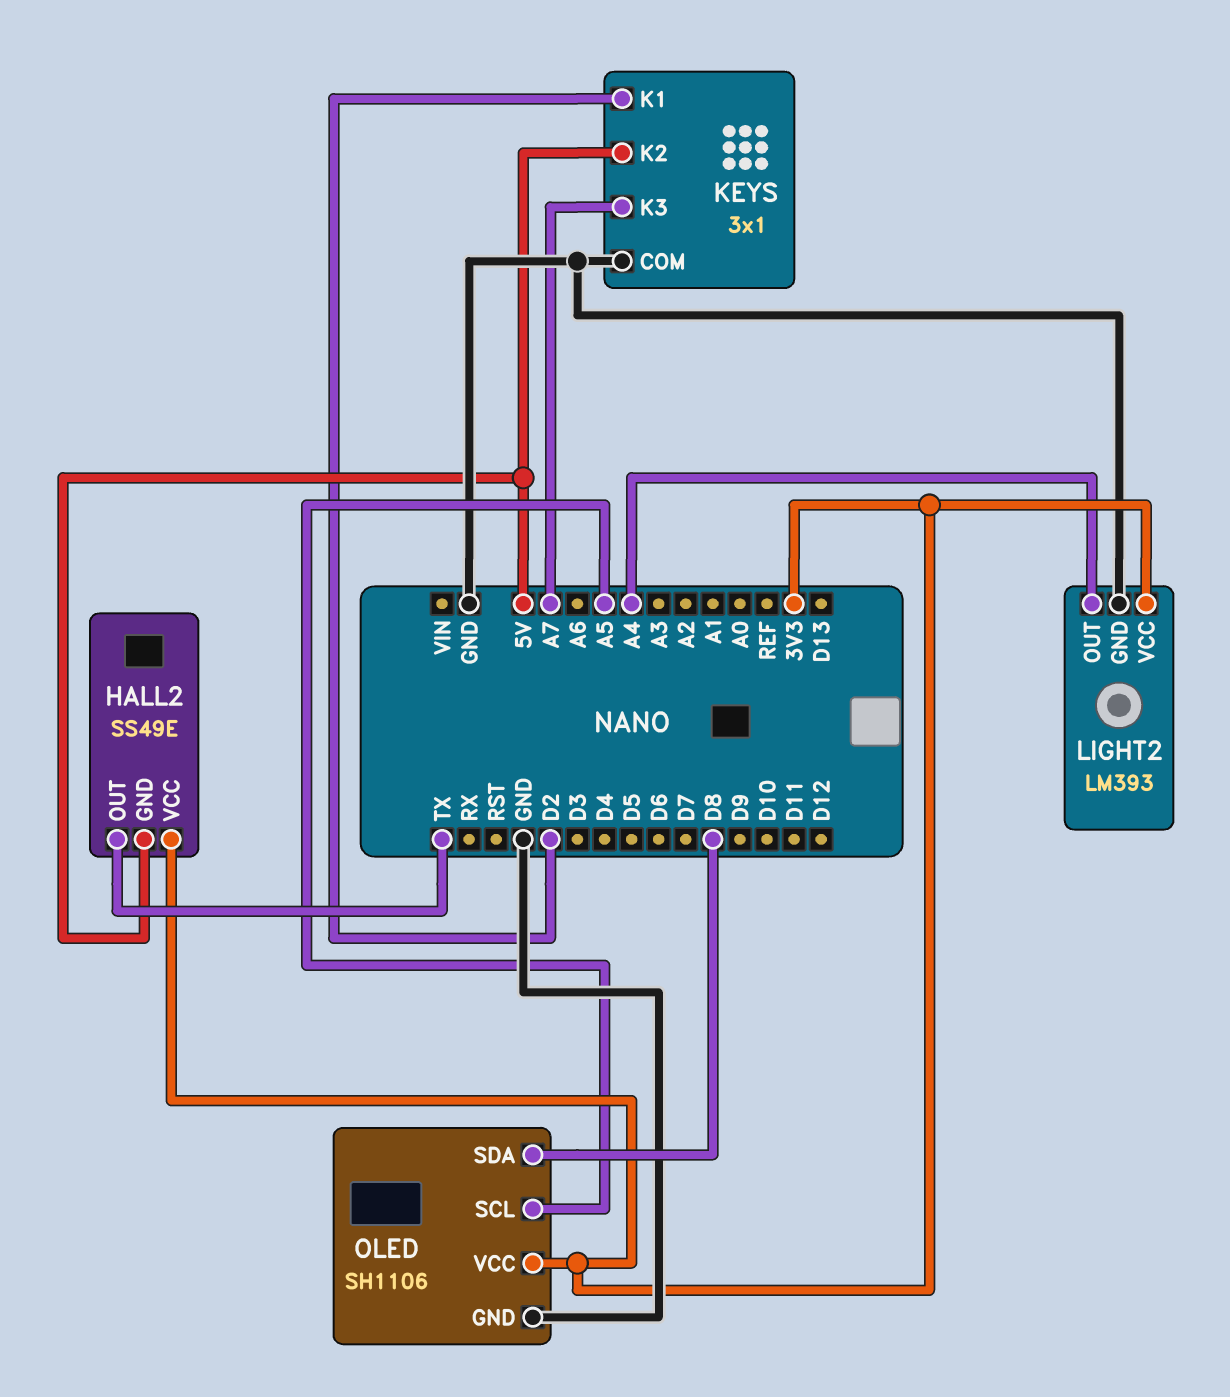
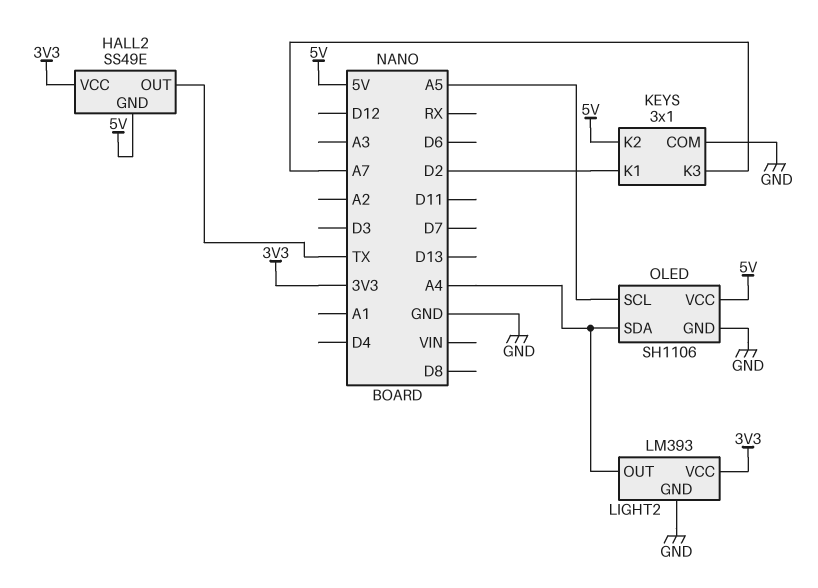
OLED pin SDA: D8 -> A4
OLED pin VCC: 3V3 -> 5V

